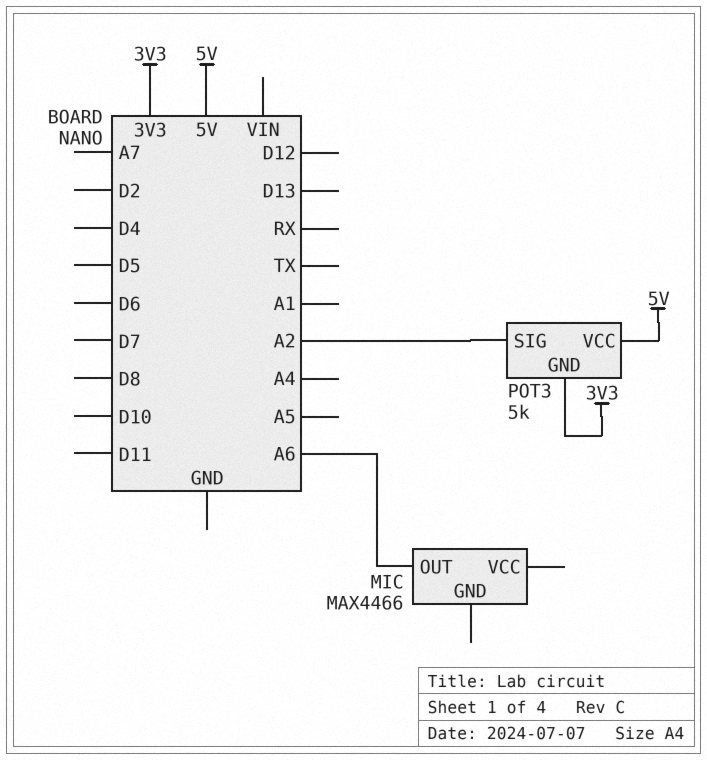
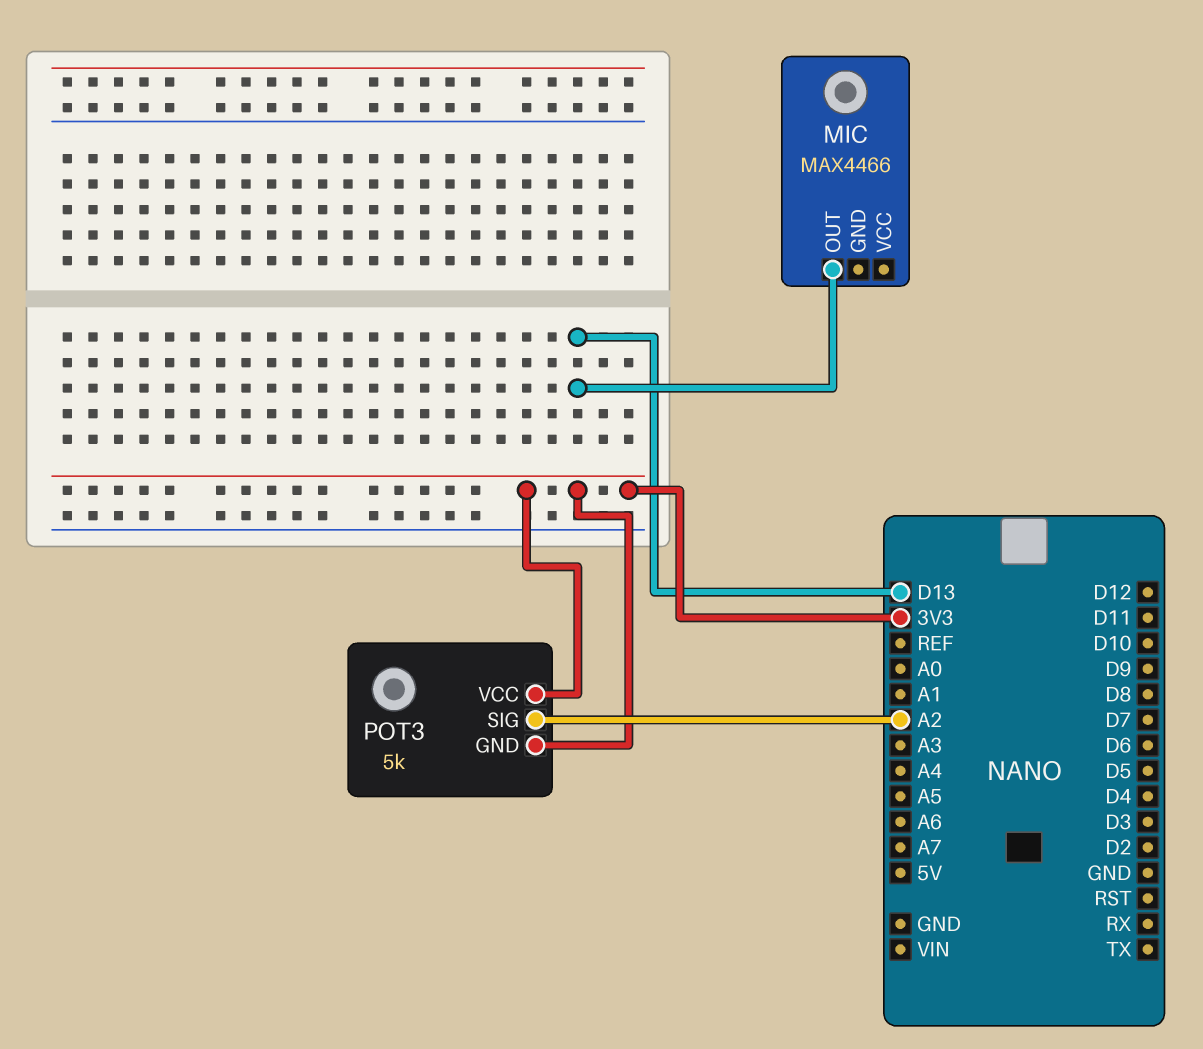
MIC pin OUT: A6 -> D13
POT3 pin VCC: 5V -> 3V3

